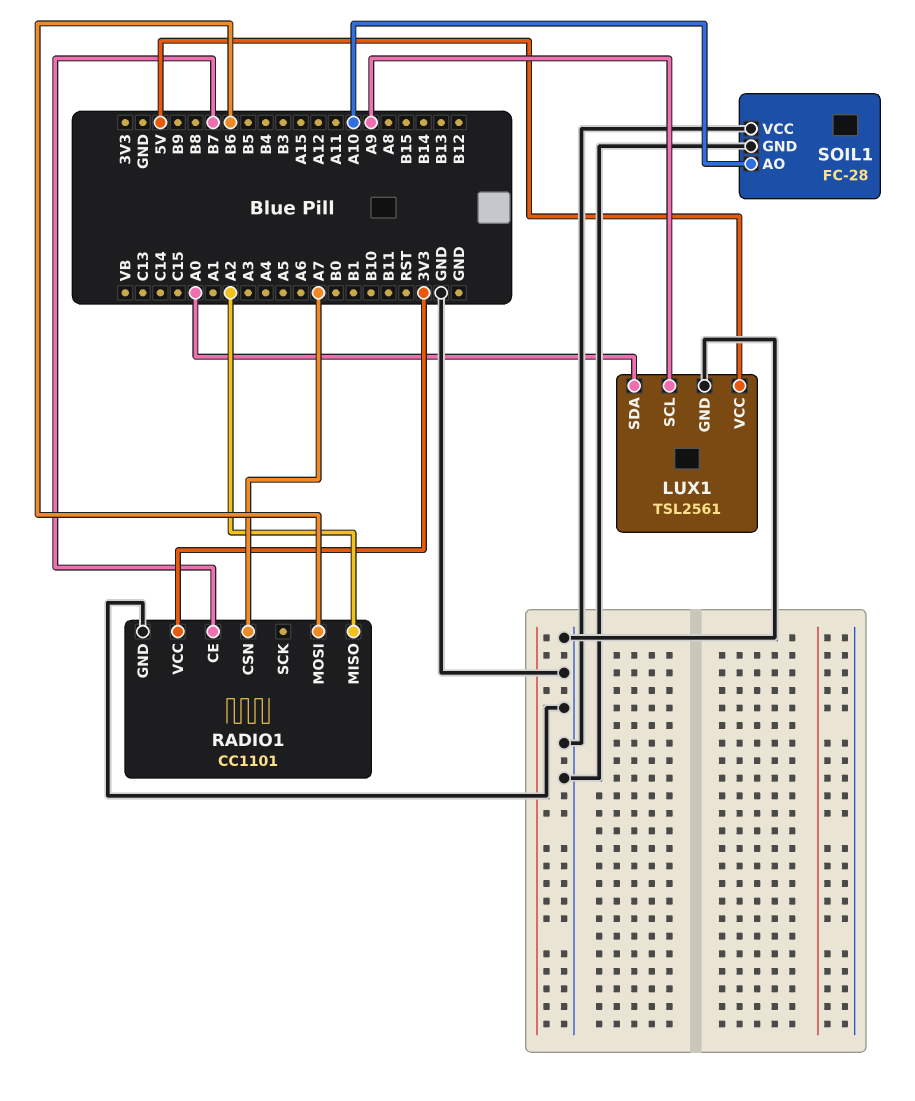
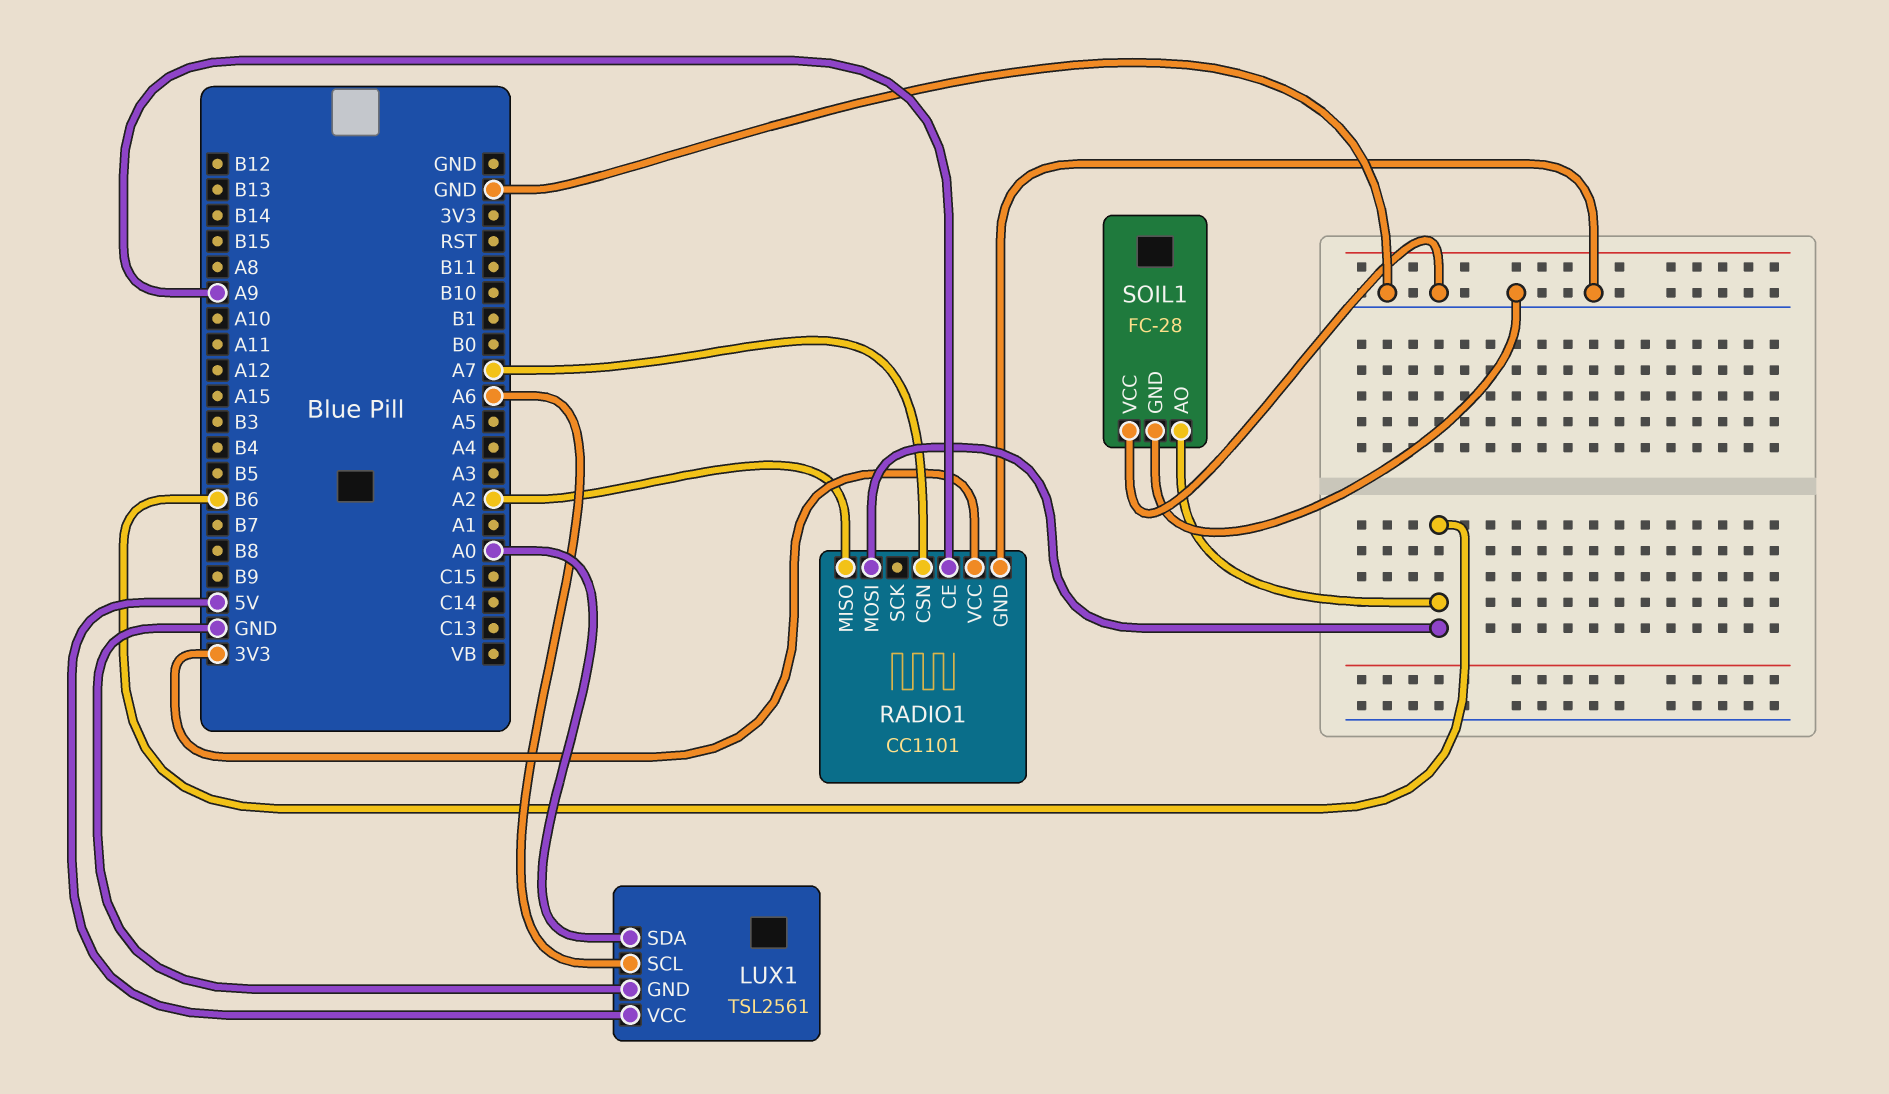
LUX1 pin SCL: A9 -> A6
RADIO1 pin CE: B7 -> A9
SOIL1 pin AO: A10 -> B6

